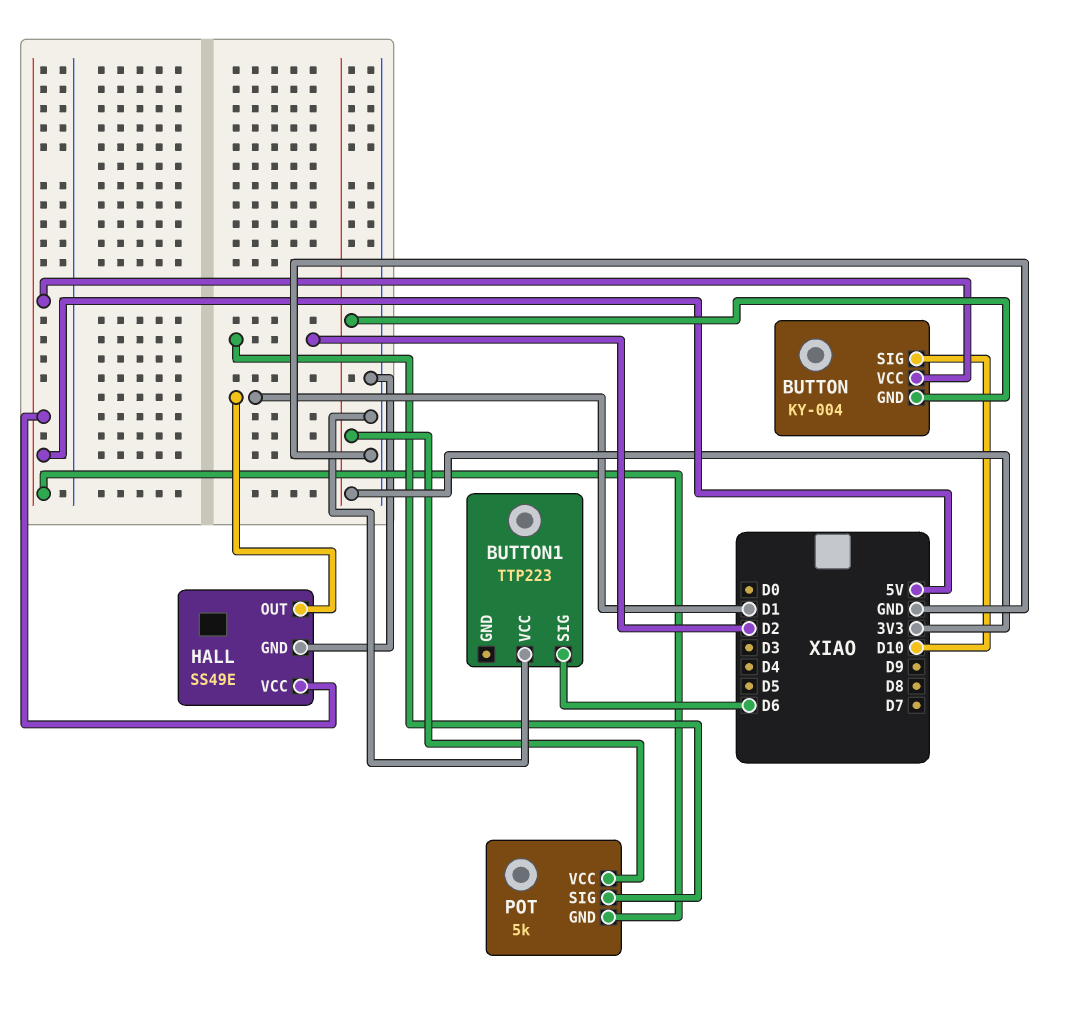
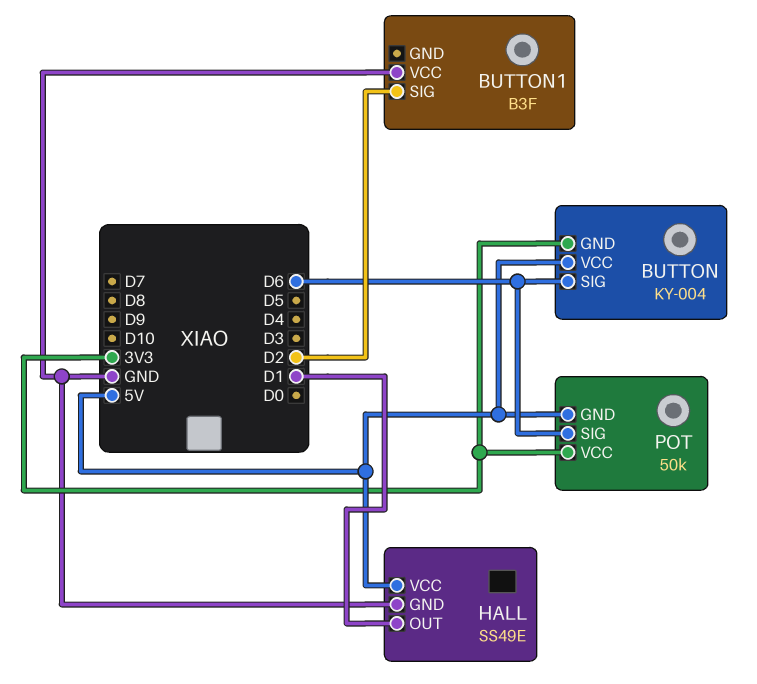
BUTTON pin SIG: D10 -> D6
BUTTON1: TTP223 -> B3F
BUTTON1 pin SIG: D6 -> D2
POT: 5k -> 50k
POT pin SIG: D2 -> D6

